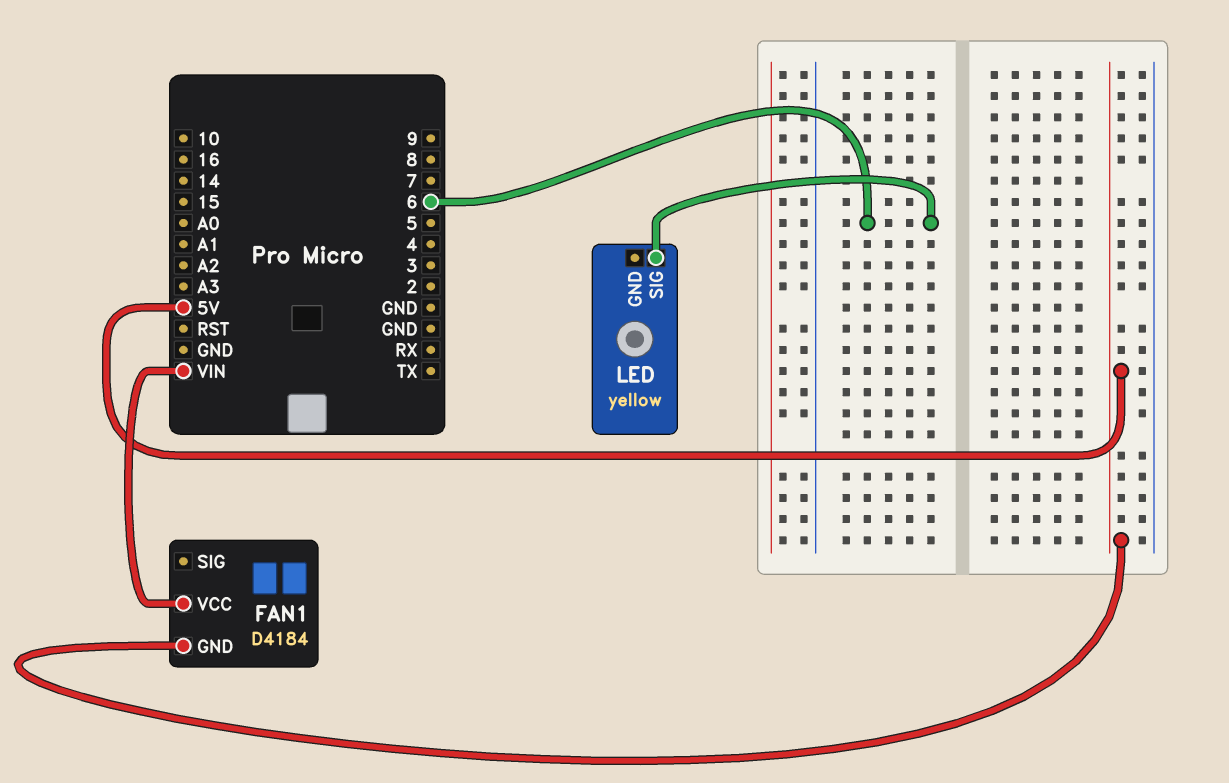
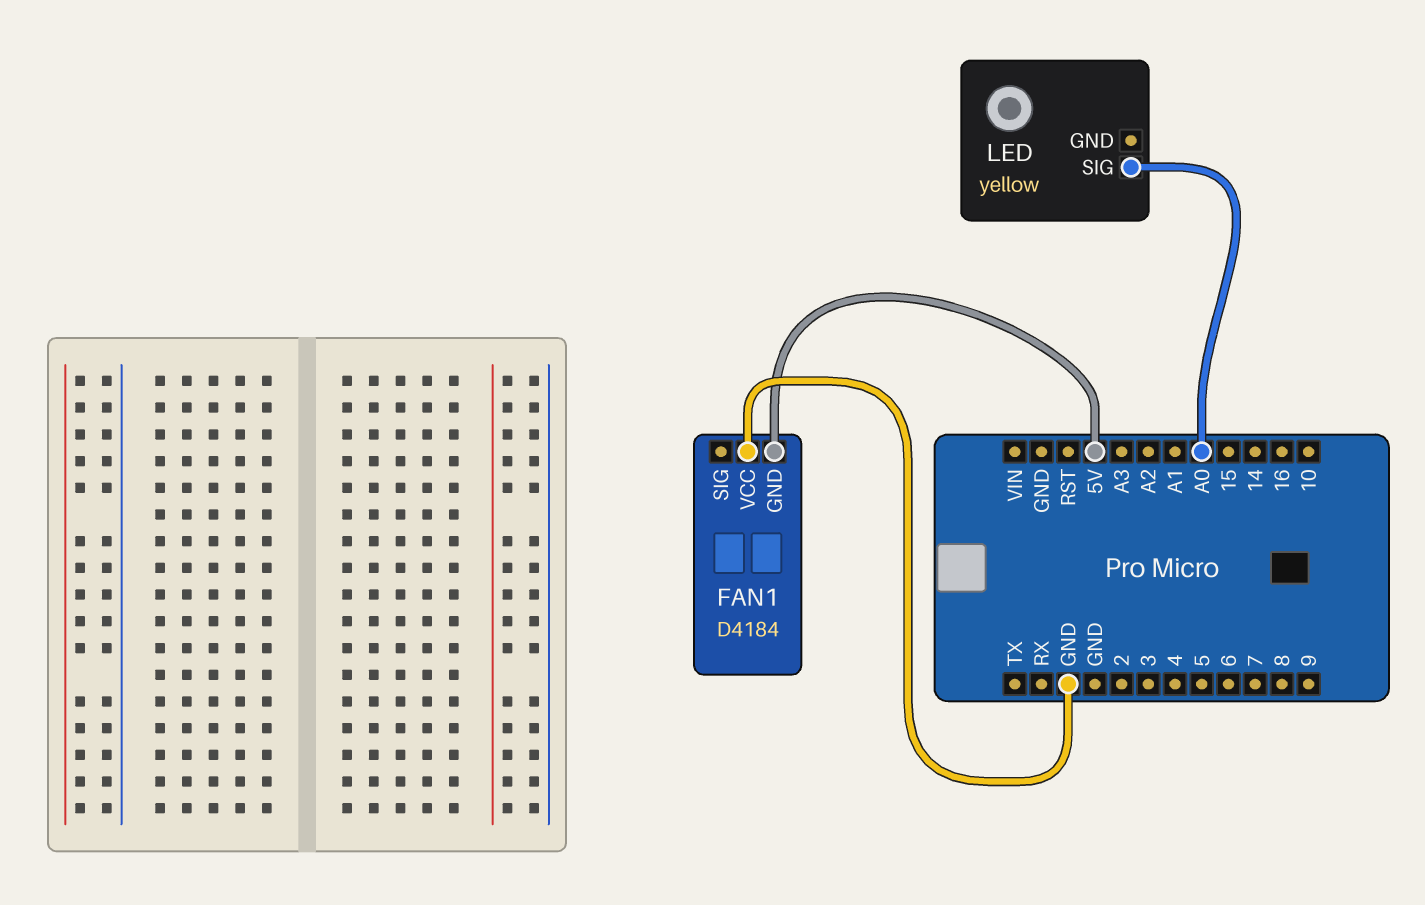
FAN1 pin VCC: VIN -> GND
LED pin SIG: 6 -> A0

